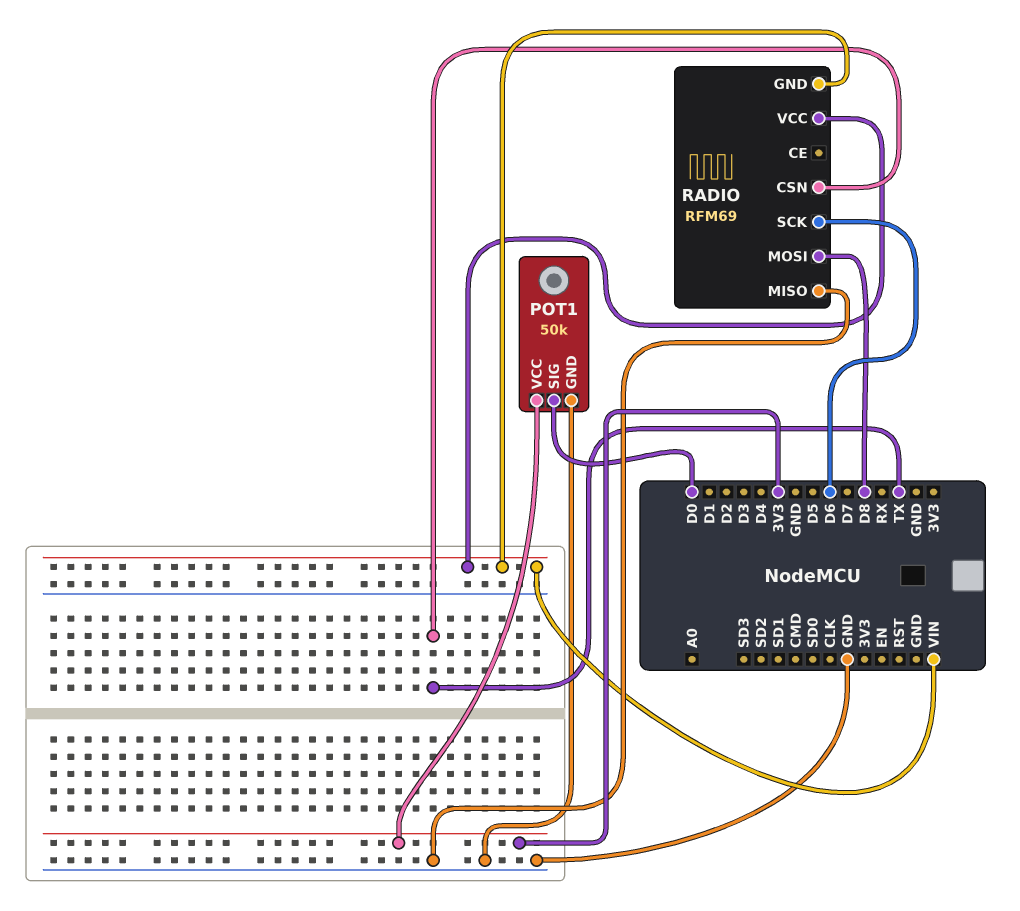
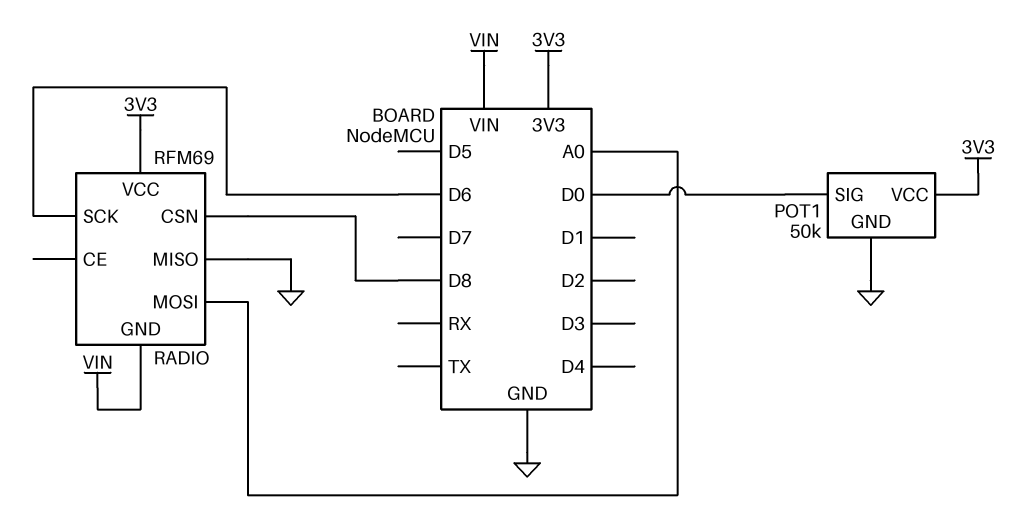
RADIO pin CSN: TX -> D8
RADIO pin MOSI: D8 -> A0
RADIO pin VCC: VIN -> 3V3

